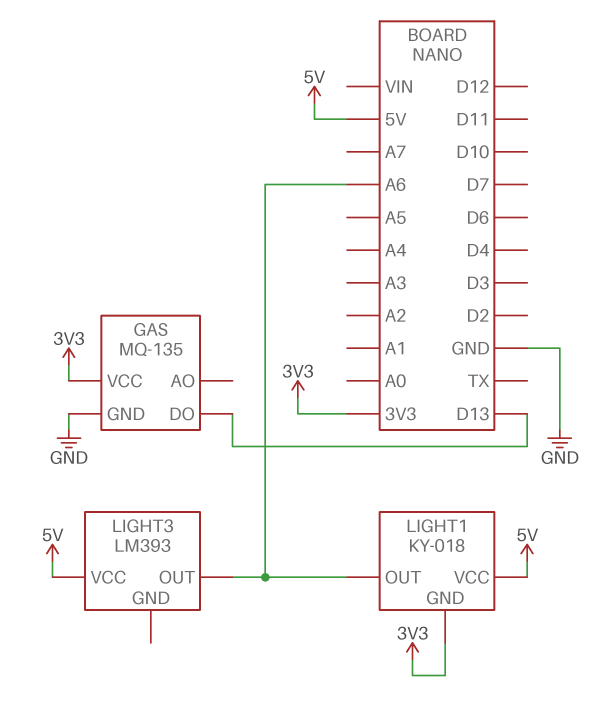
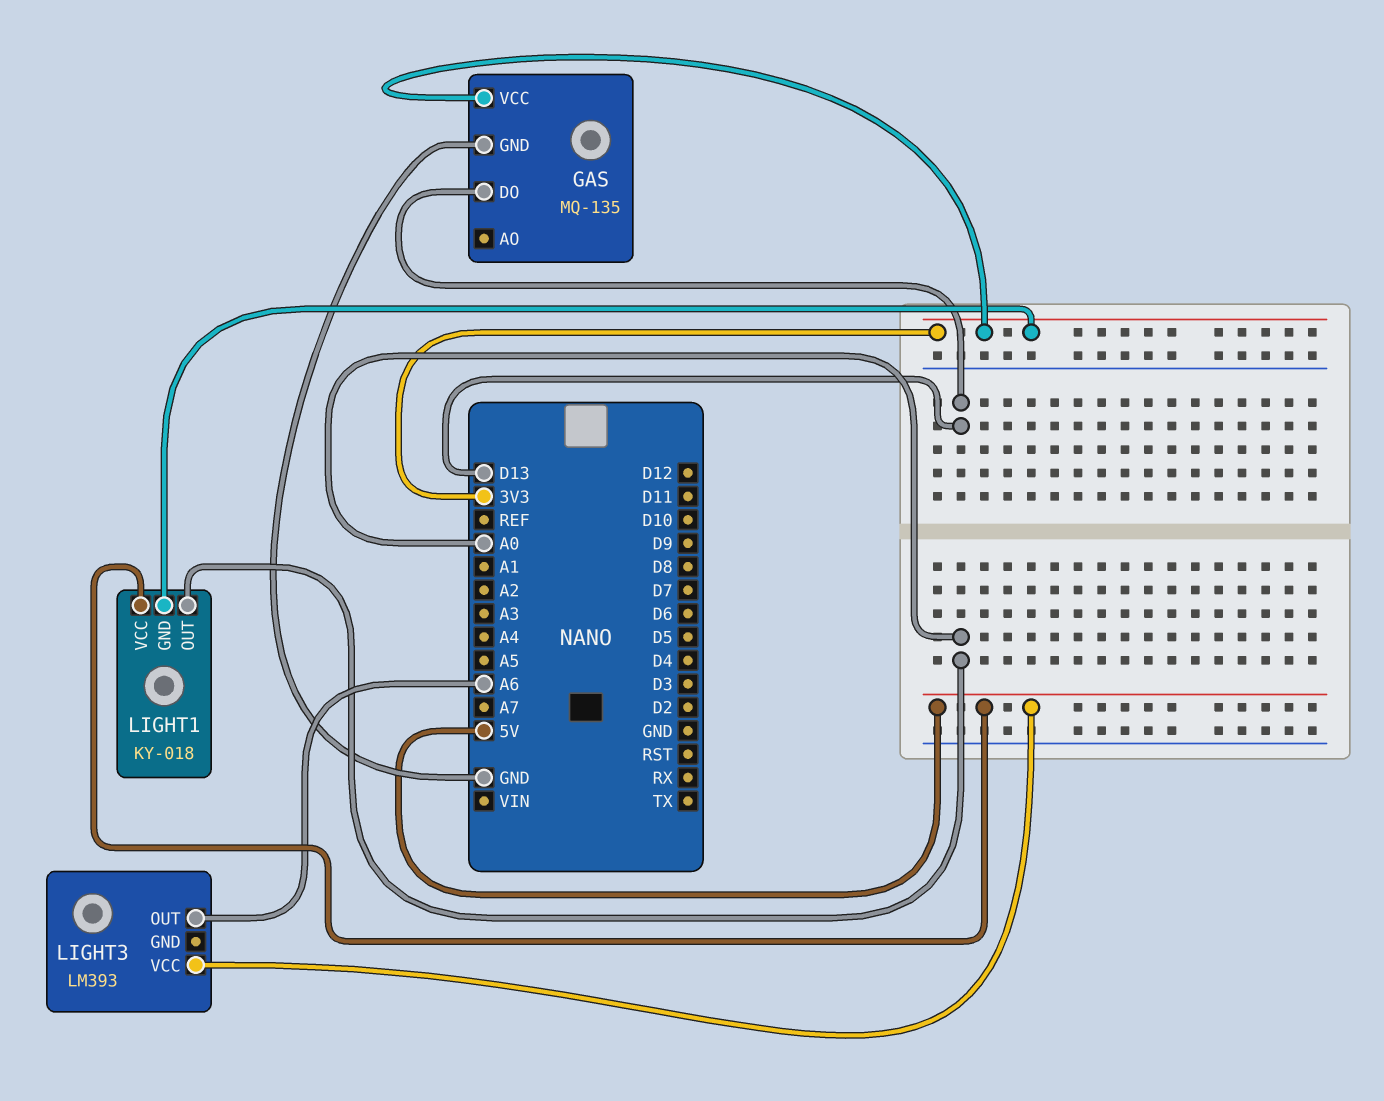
LIGHT1 pin OUT: A6 -> A0

